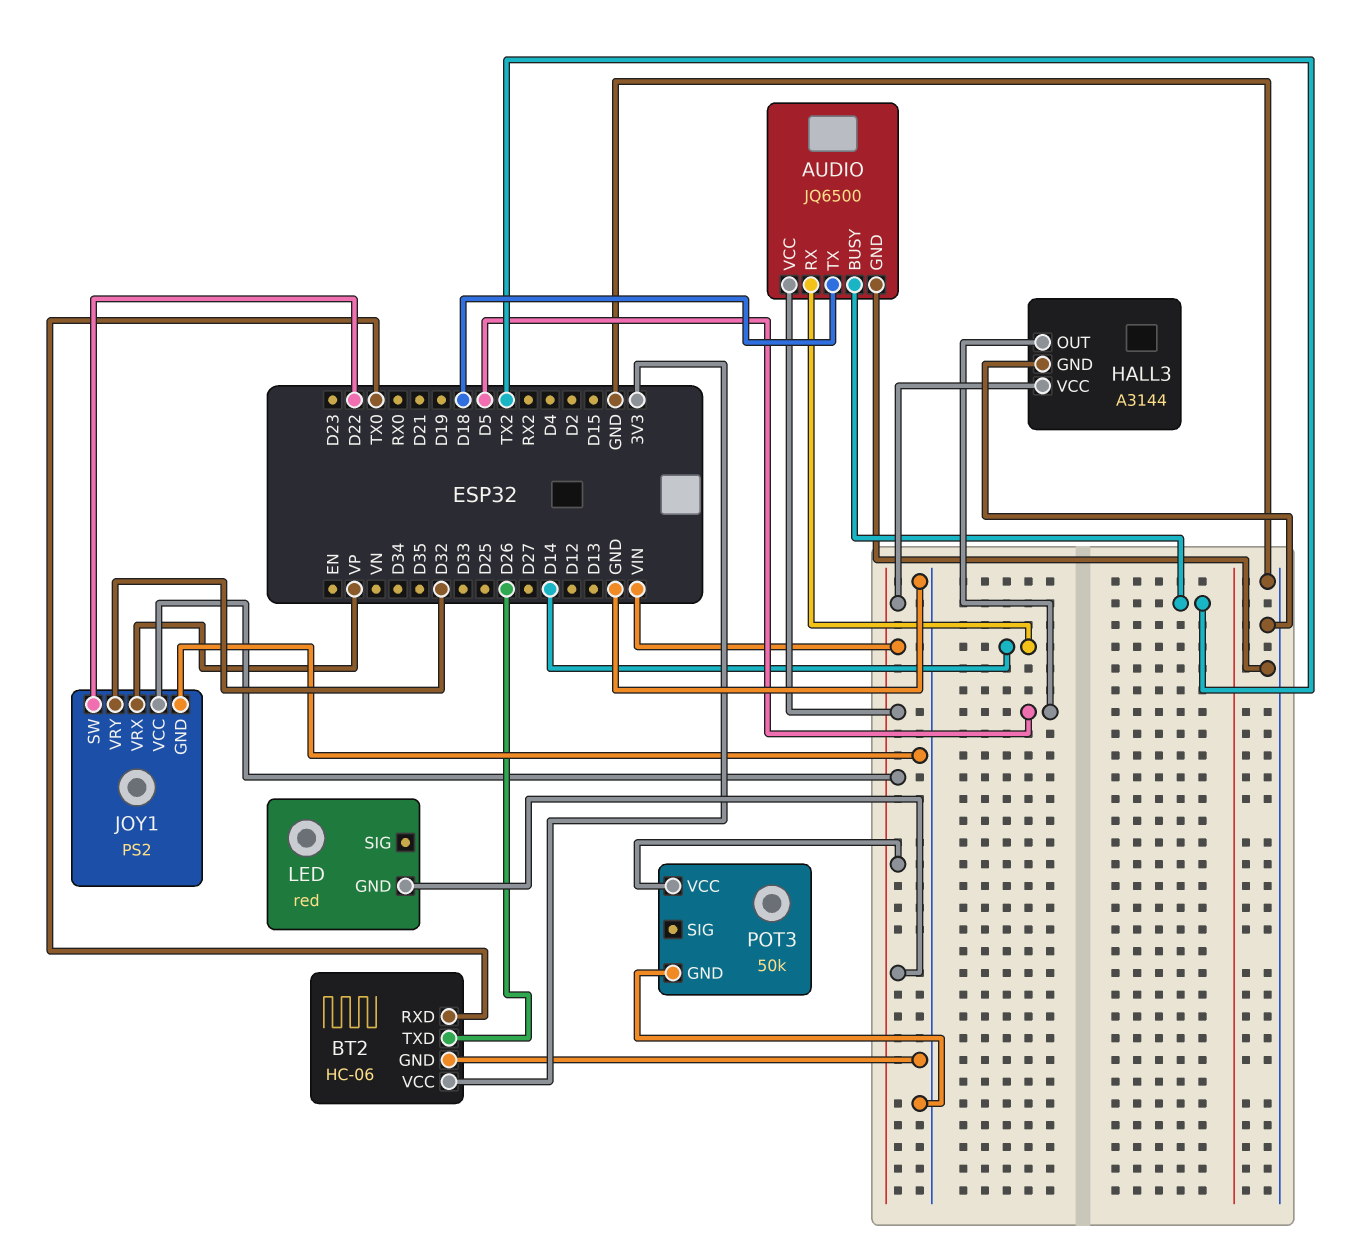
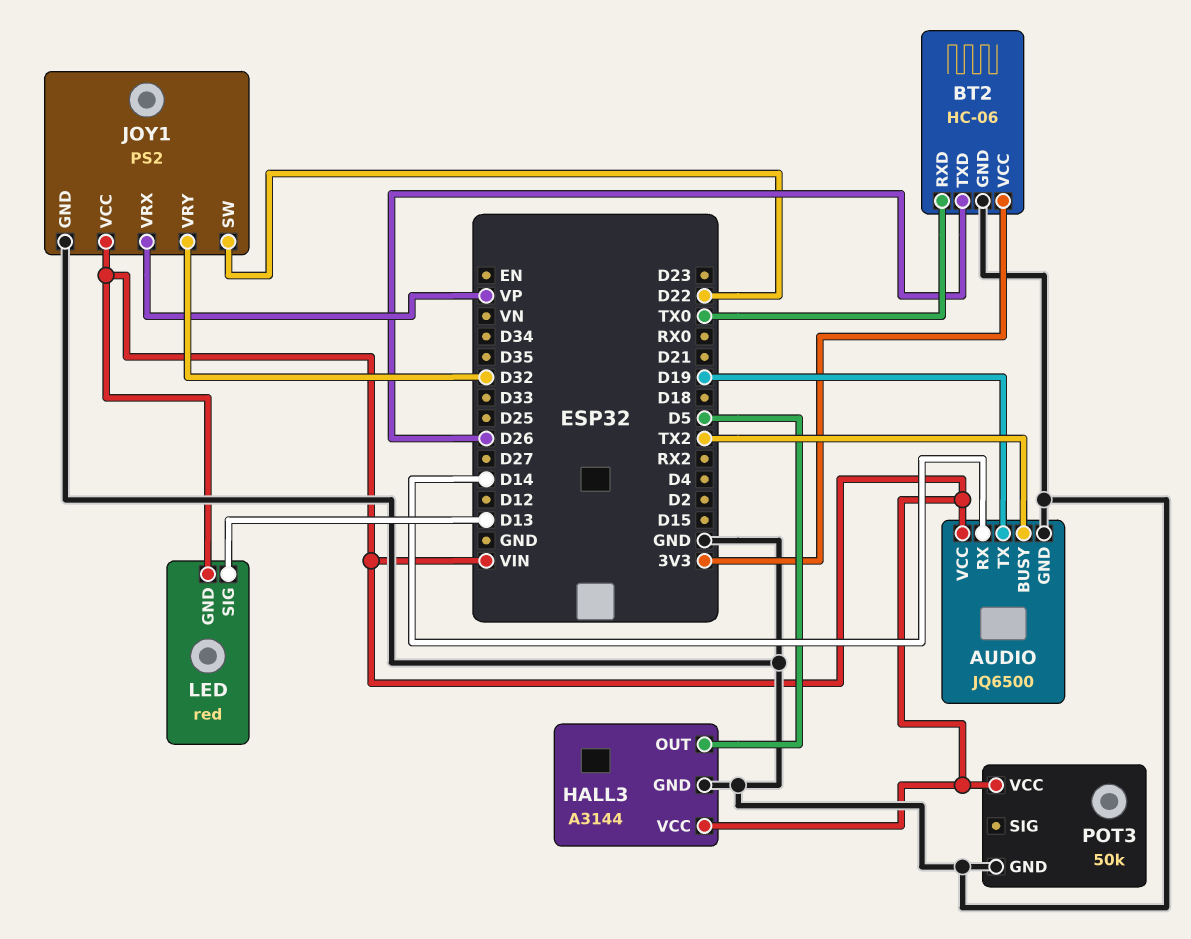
AUDIO pin TX: D18 -> D19
LED pin SIG: none -> D13

